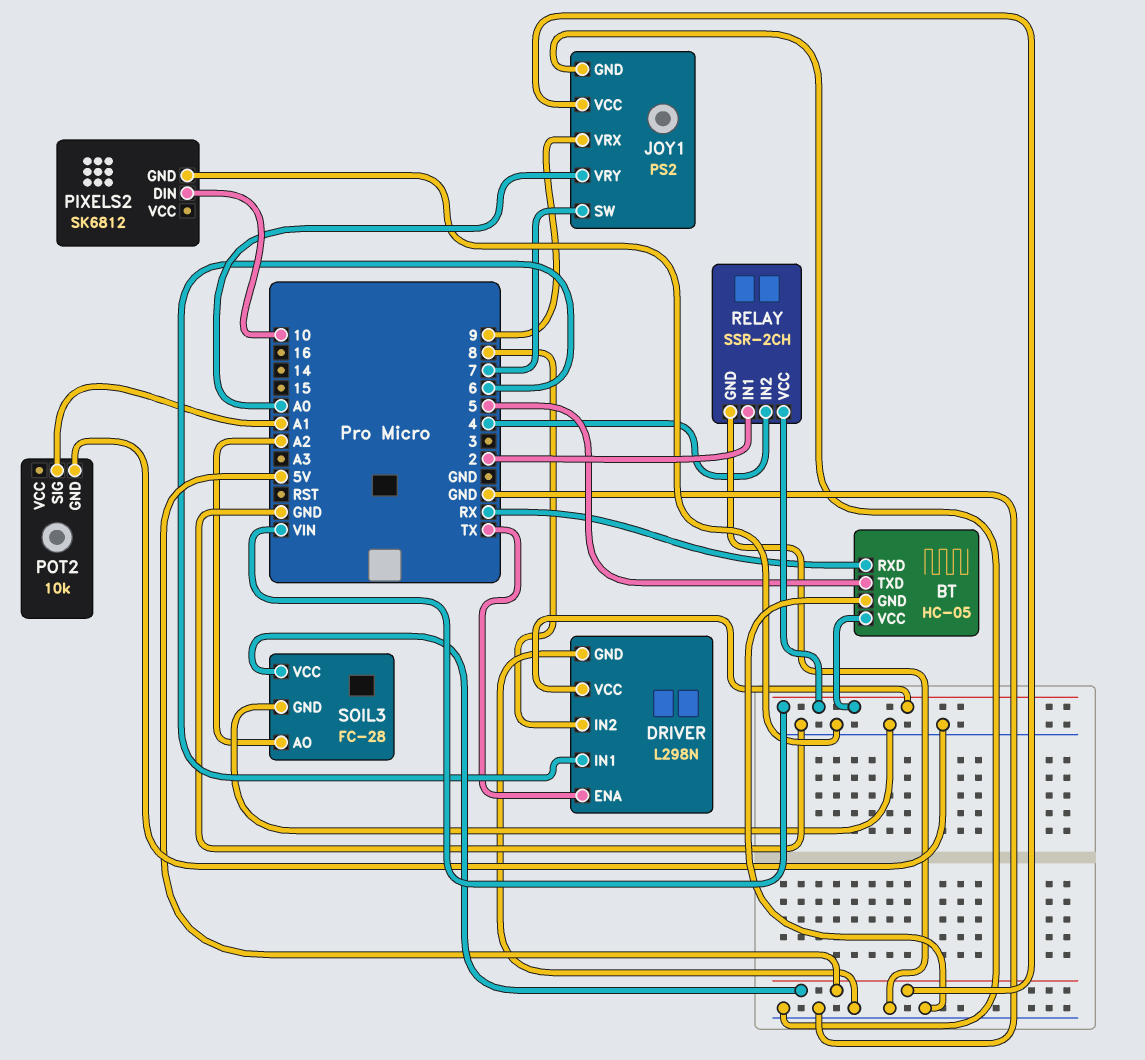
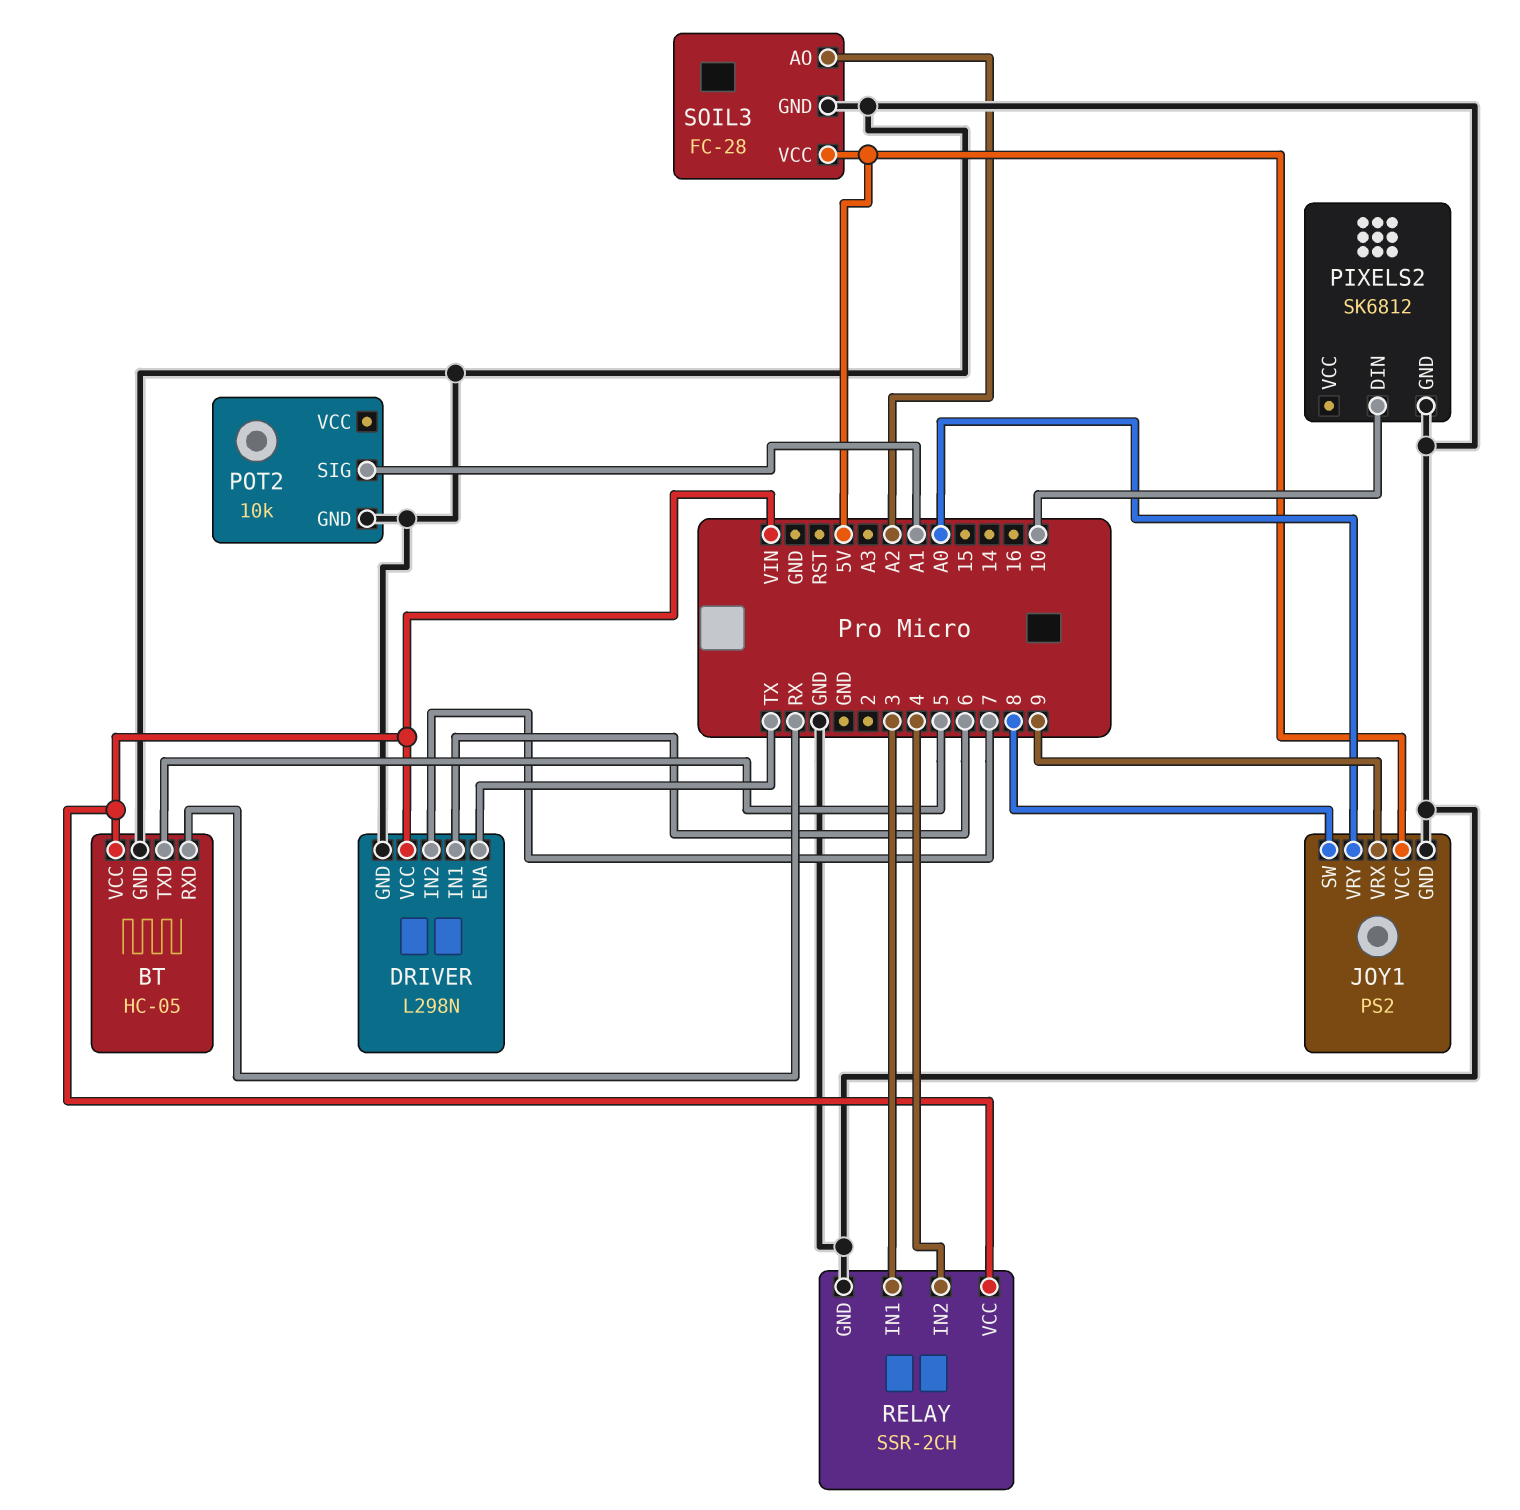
DRIVER pin IN2: 8 -> 7
JOY1 pin SW: 7 -> 8
RELAY pin IN1: 2 -> 3

